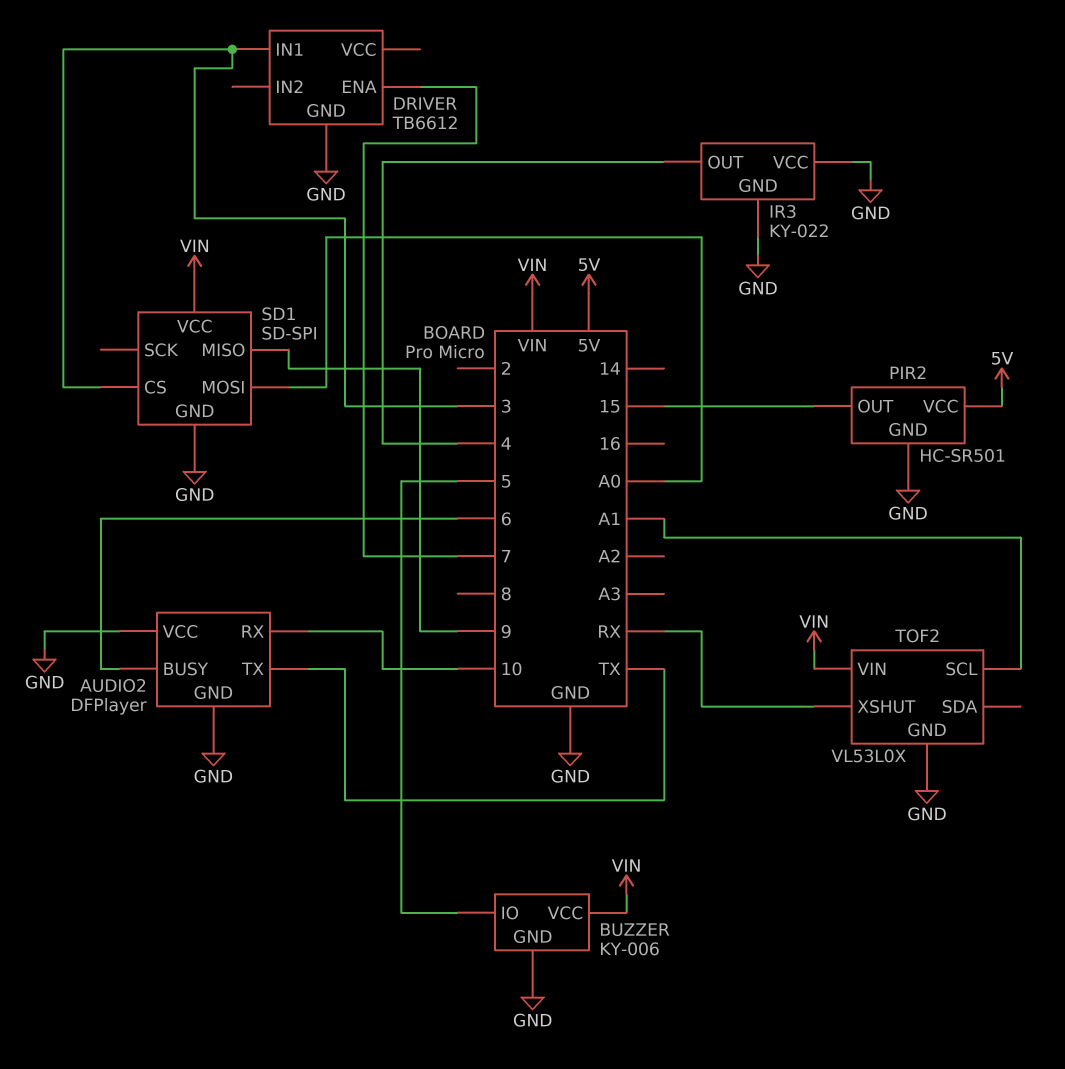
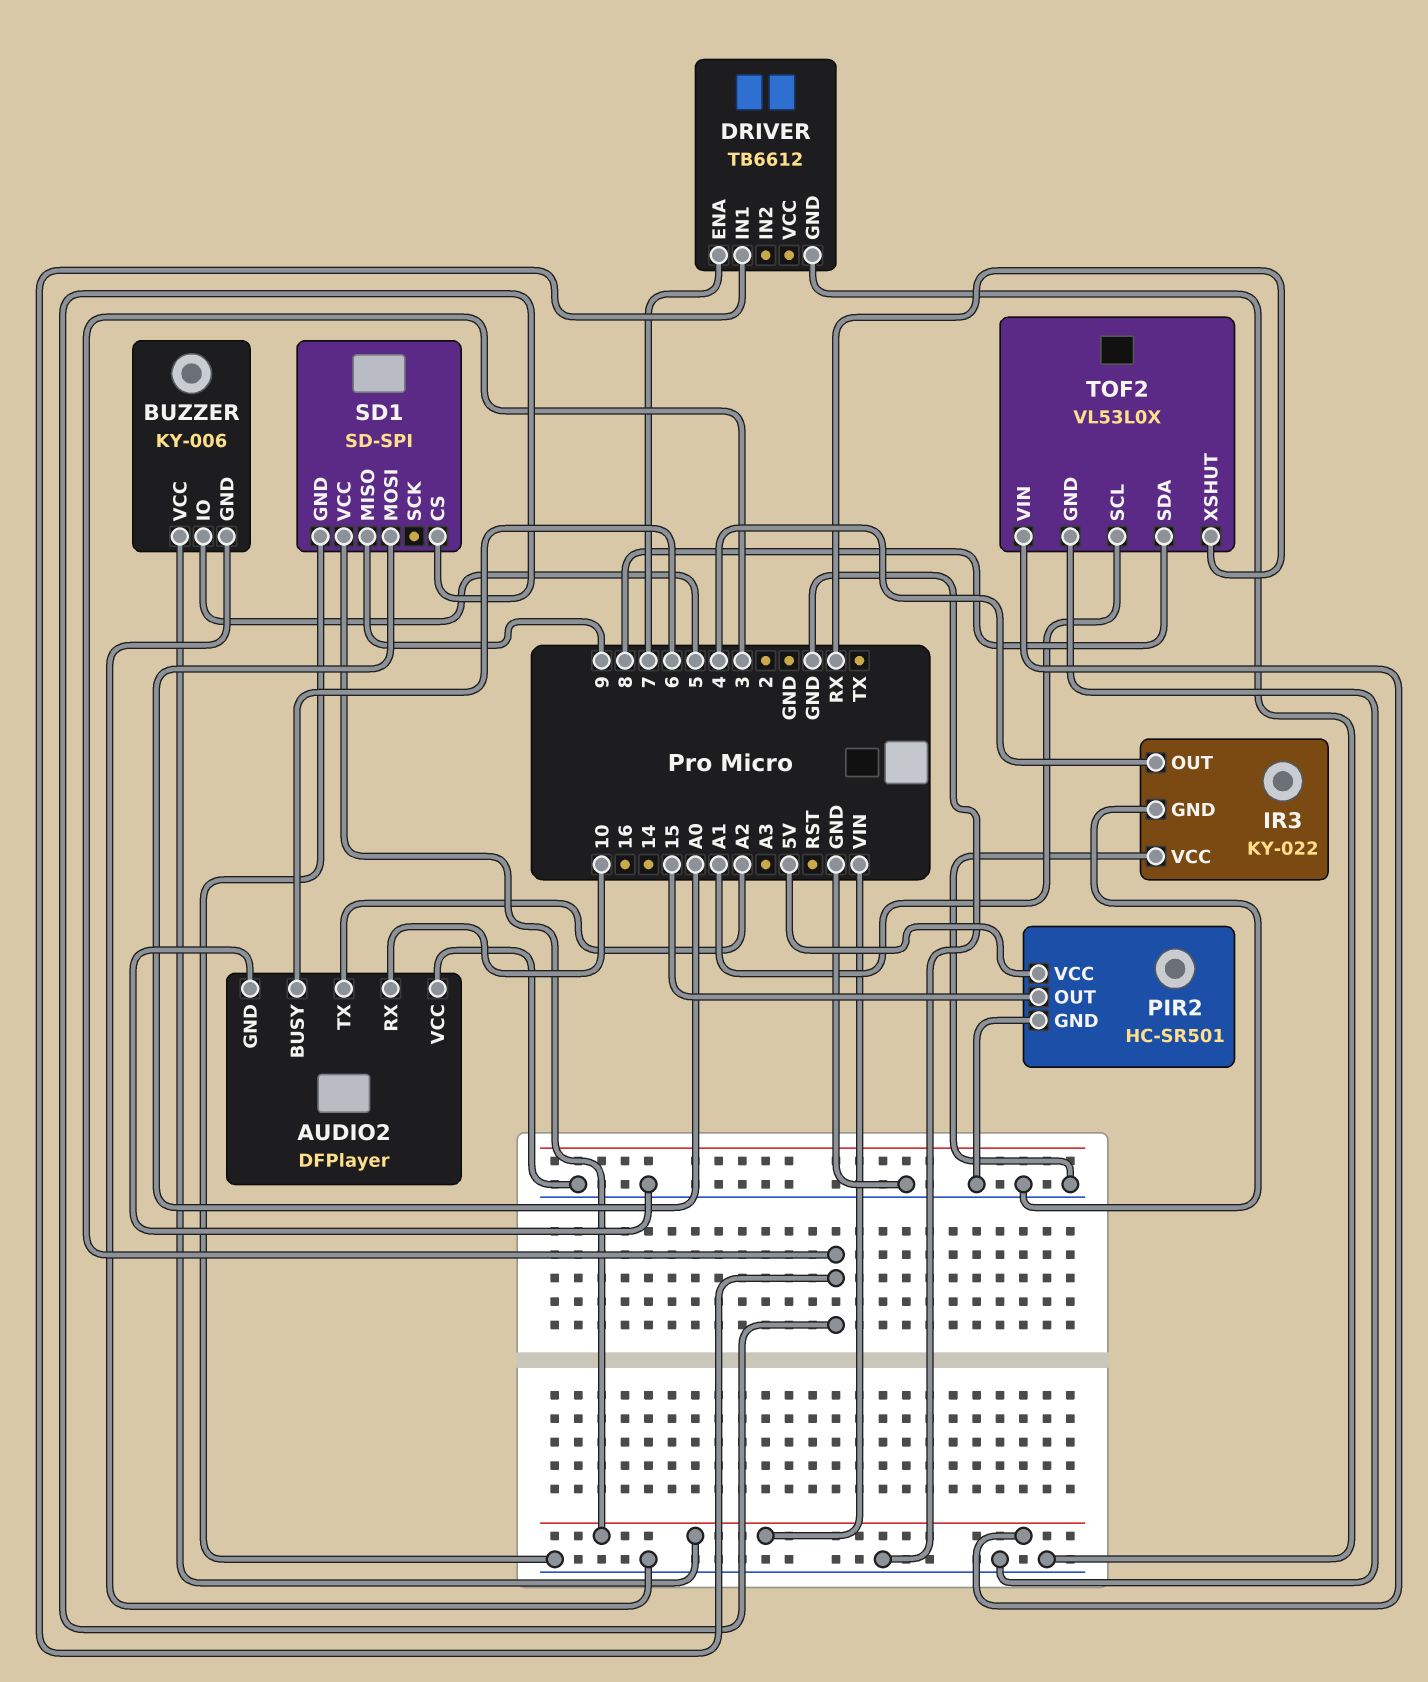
AUDIO2 pin TX: TX -> A2
TOF2 pin SDA: none -> 8

